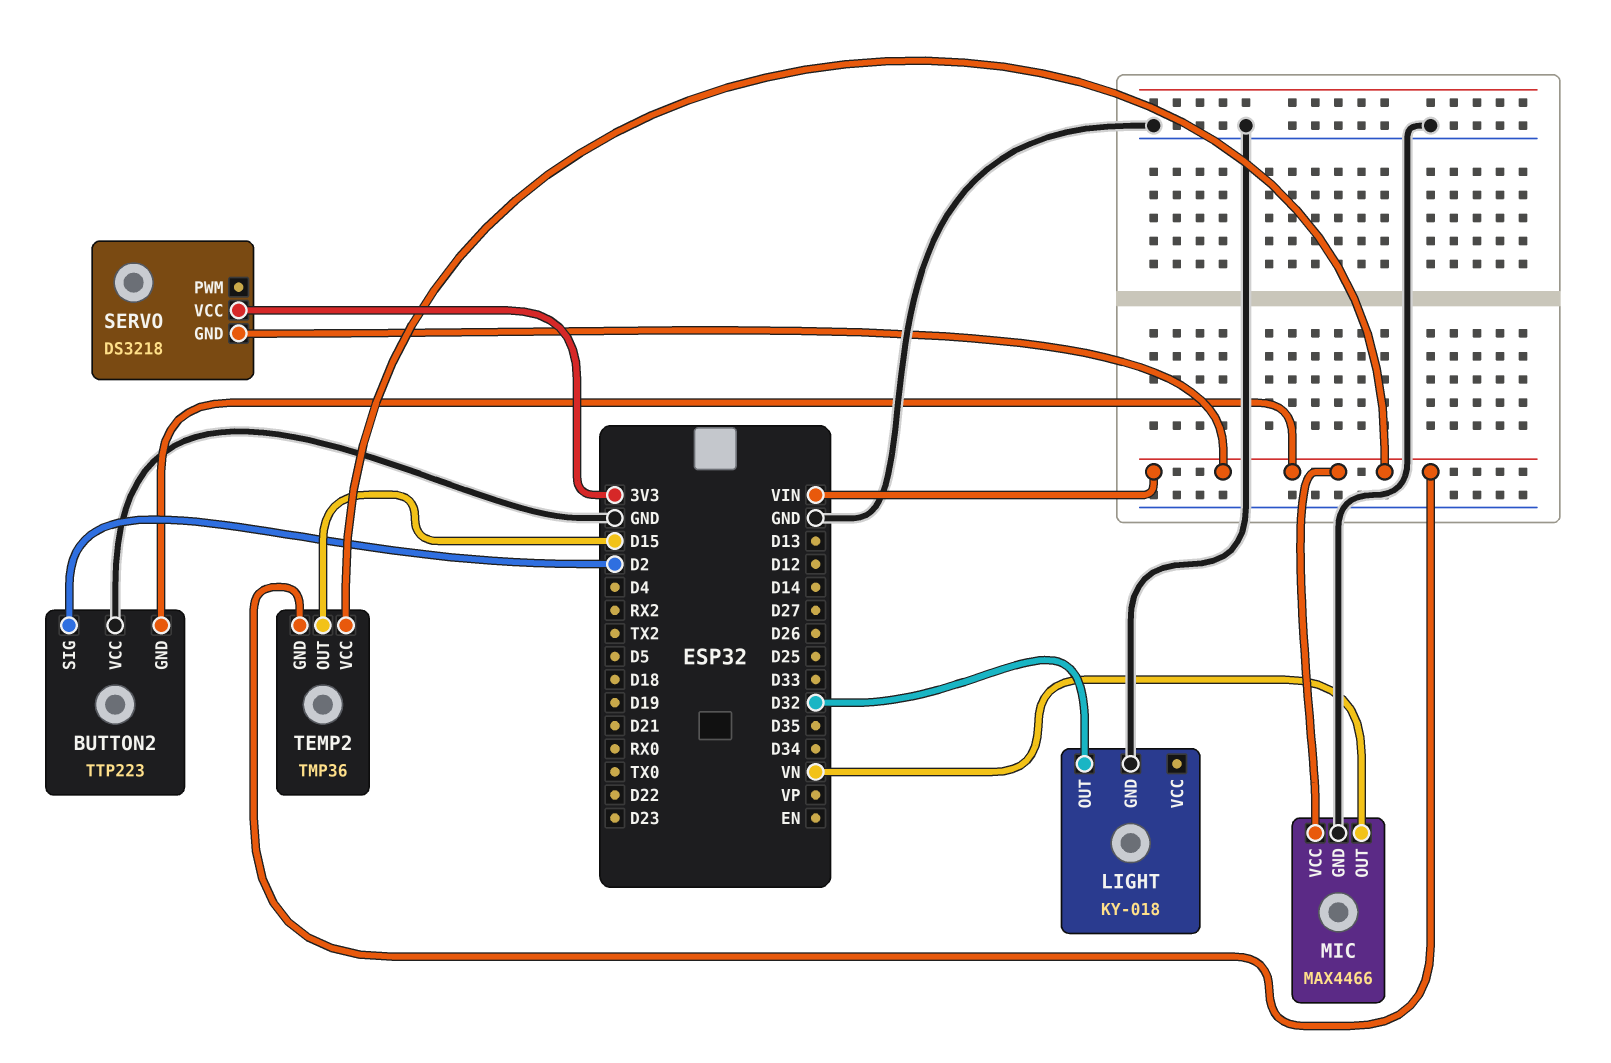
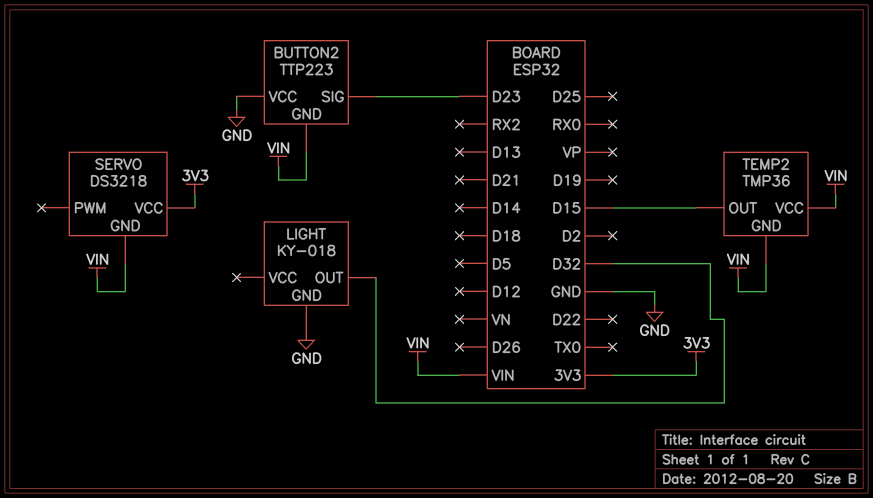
BUTTON2 pin SIG: D2 -> D23
MIC: MAX4466 -> none
MIC pin GND: GND -> none
MIC pin OUT: VN -> none
MIC pin VCC: VIN -> none

